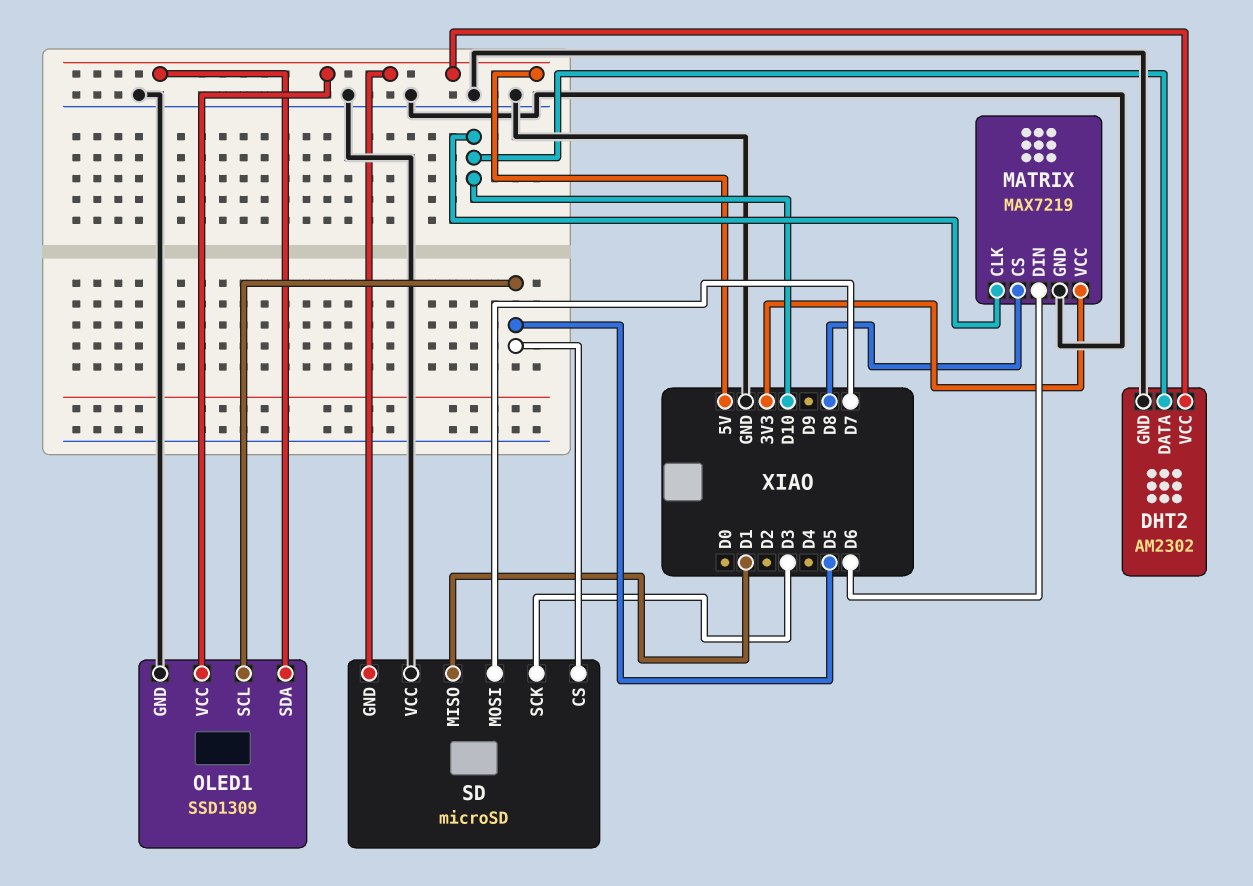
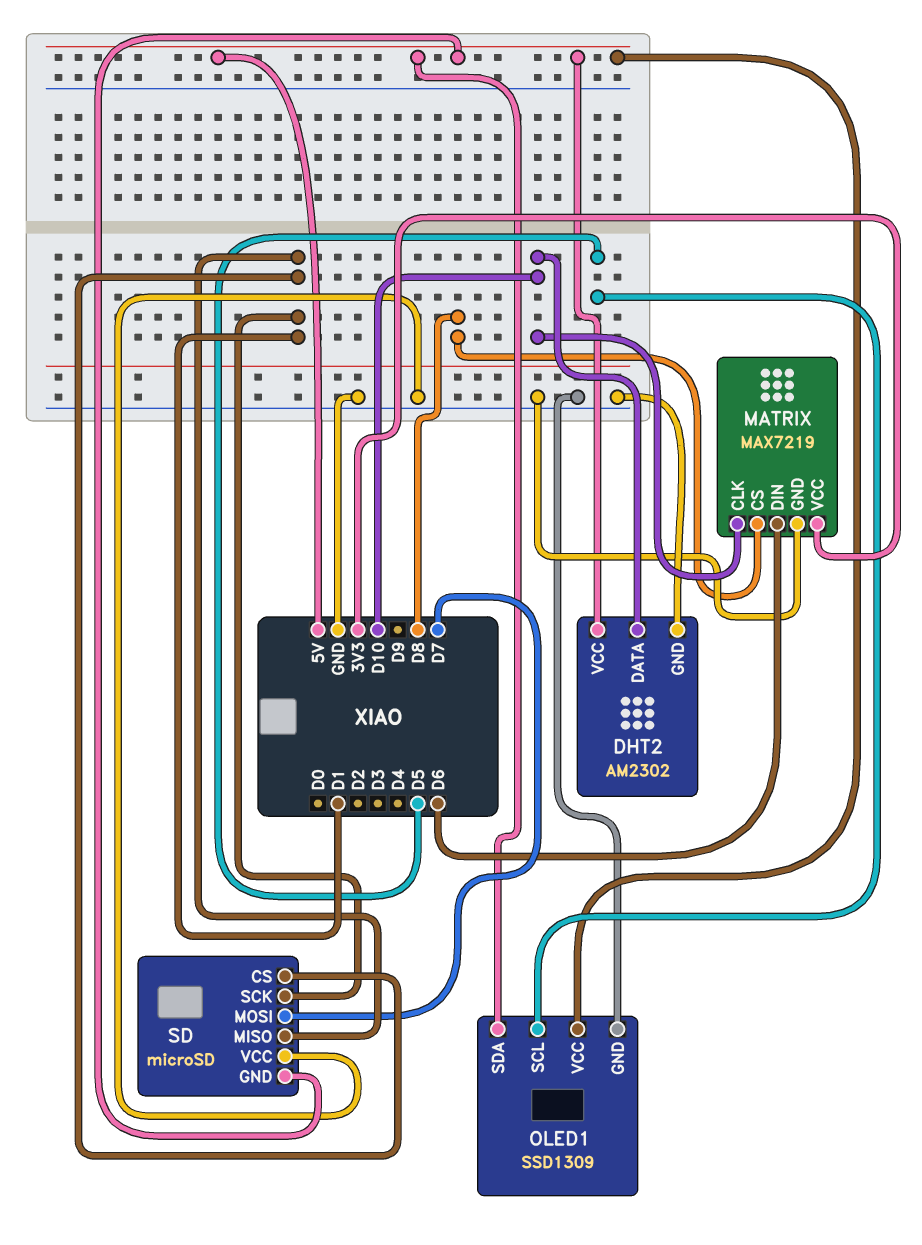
SD pin CS: D5 -> D1
SD pin SCK: D3 -> D1

